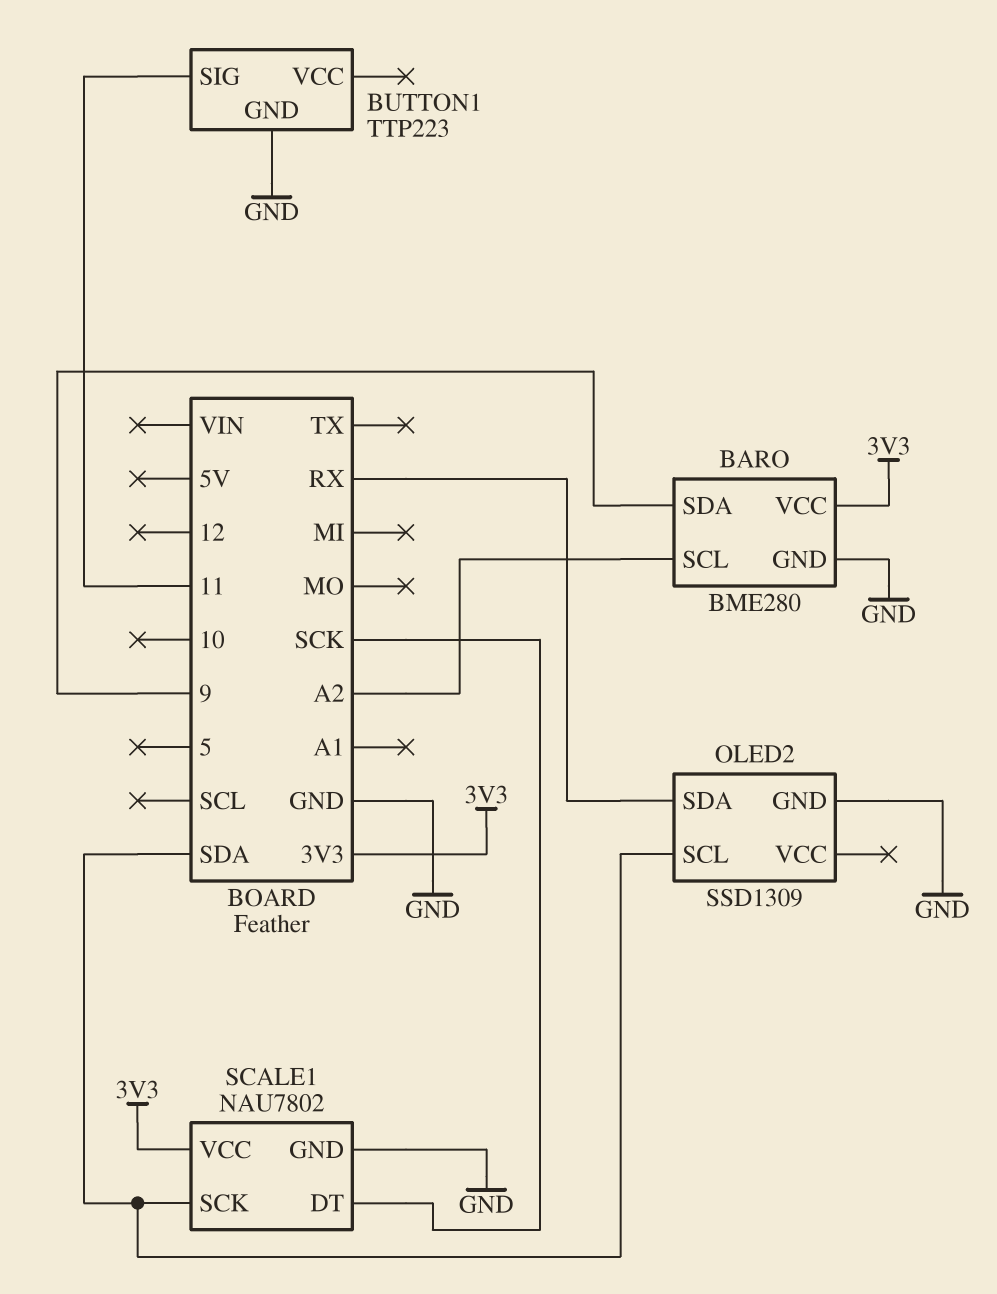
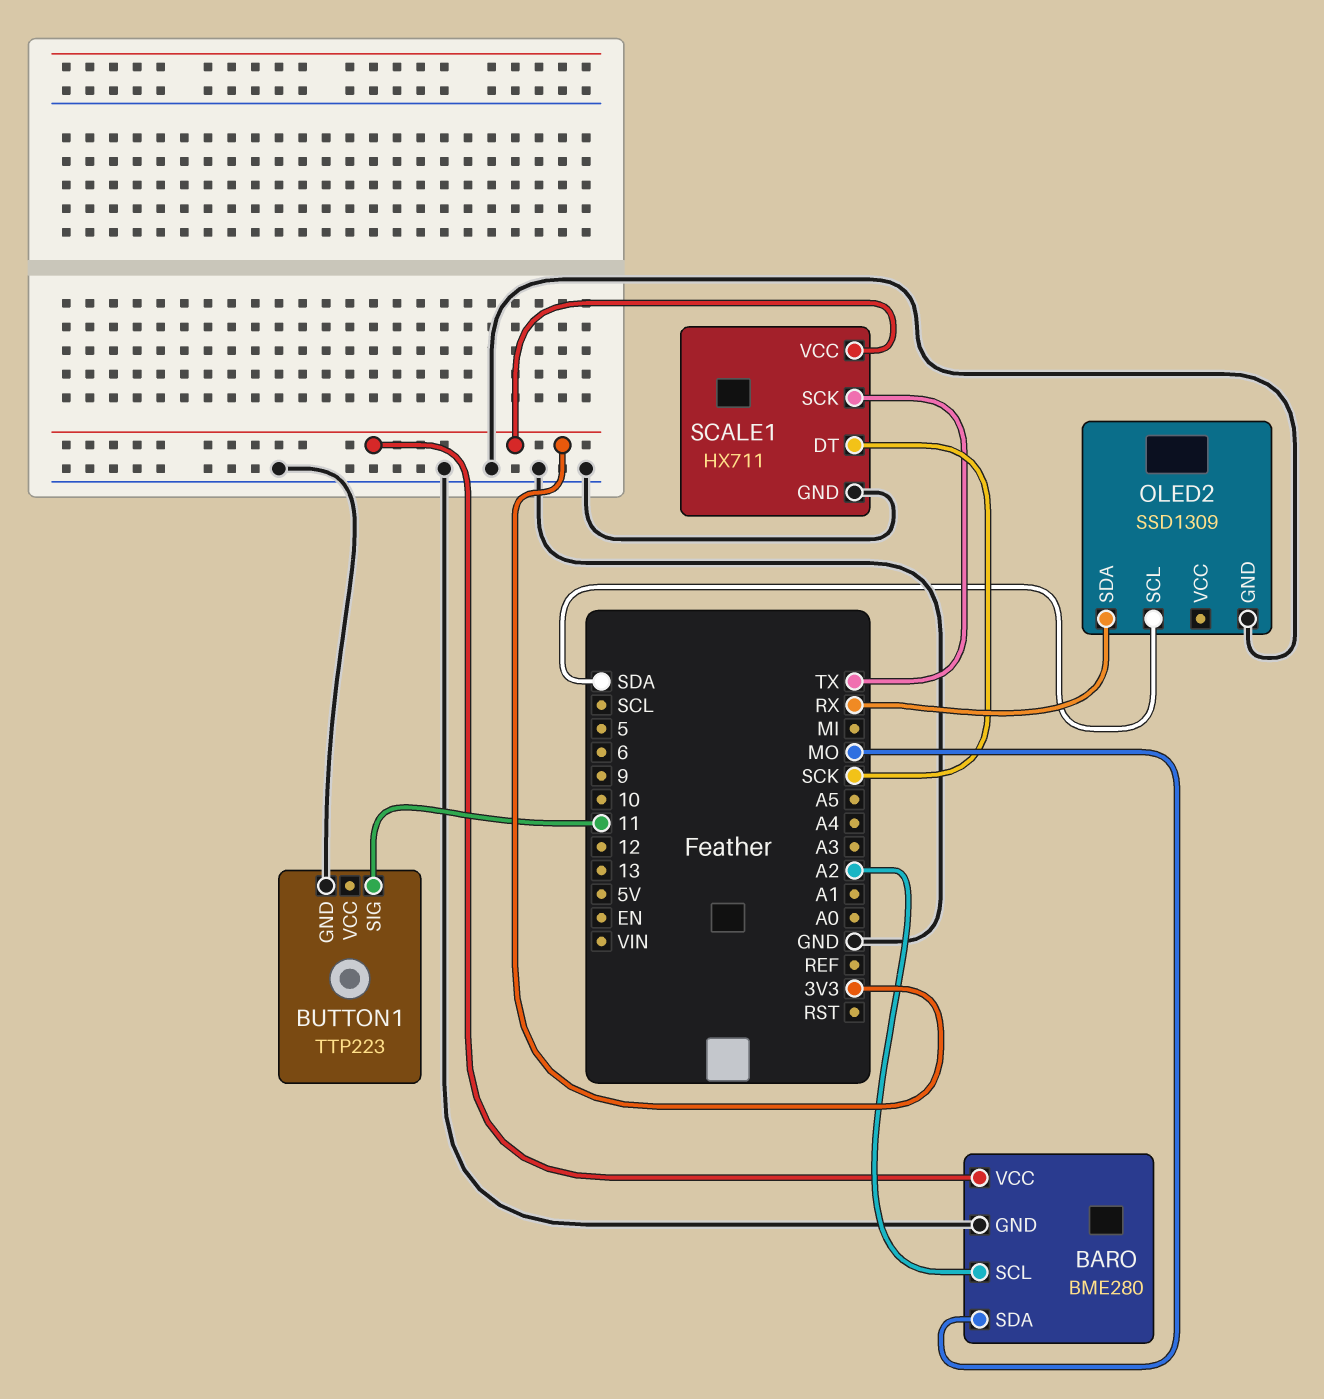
BARO pin SDA: 9 -> MO
SCALE1: NAU7802 -> HX711
SCALE1 pin SCK: SDA -> TX

